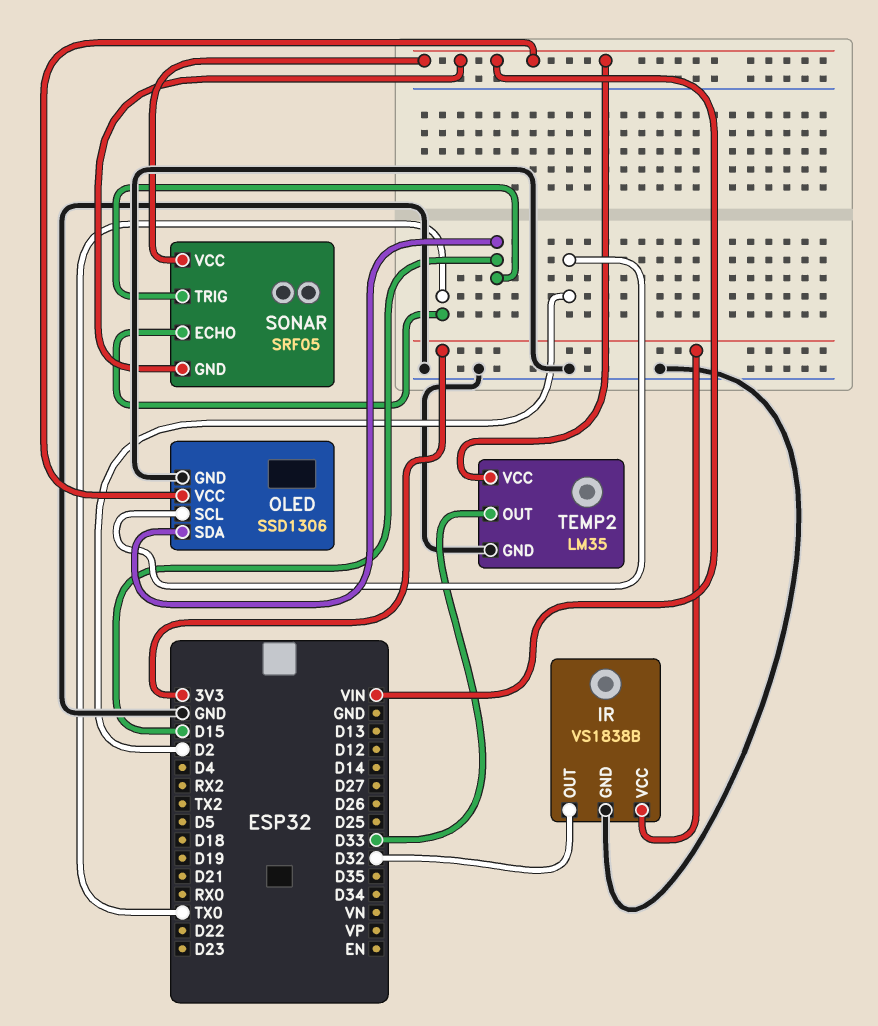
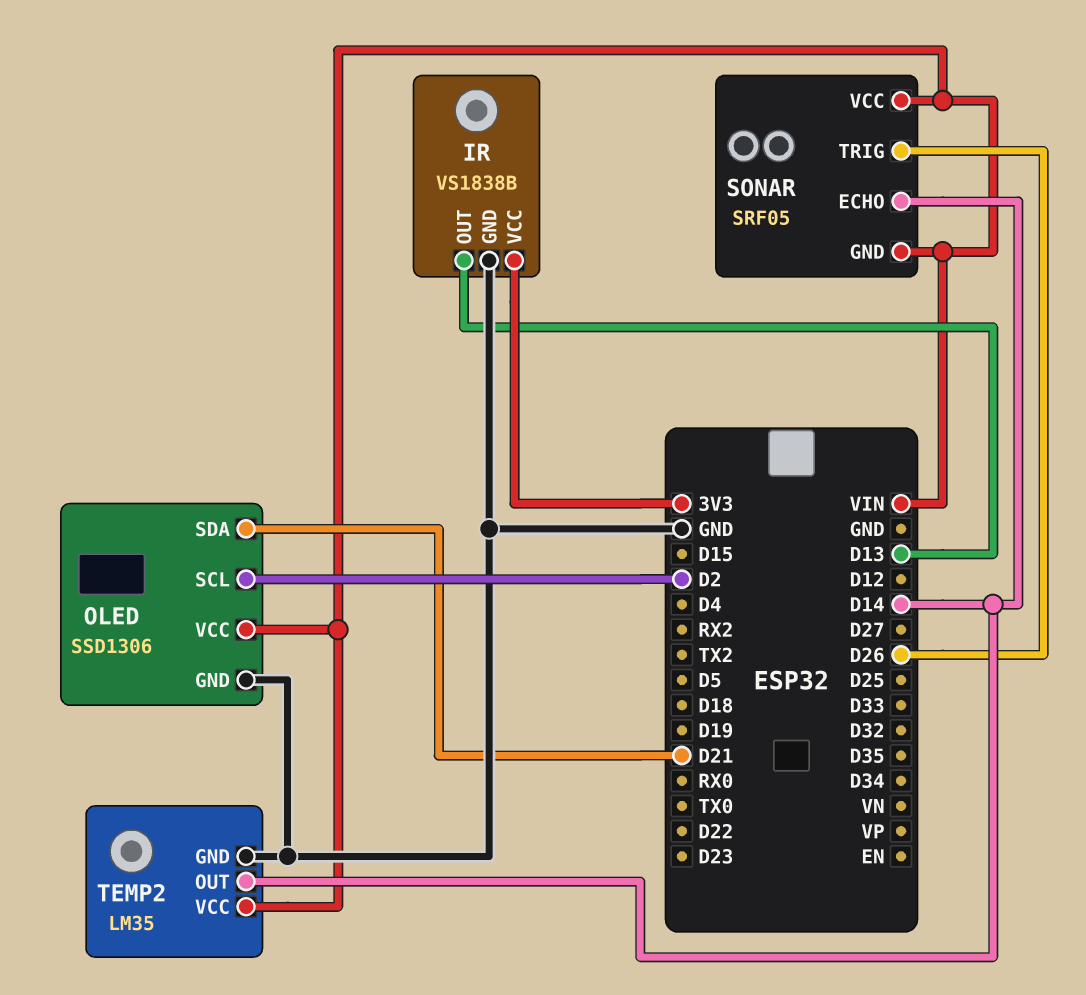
IR pin OUT: D32 -> D13
OLED pin SDA: D15 -> D21
SONAR pin ECHO: TX0 -> D14
SONAR pin TRIG: D15 -> D26
TEMP2 pin OUT: D33 -> D14

